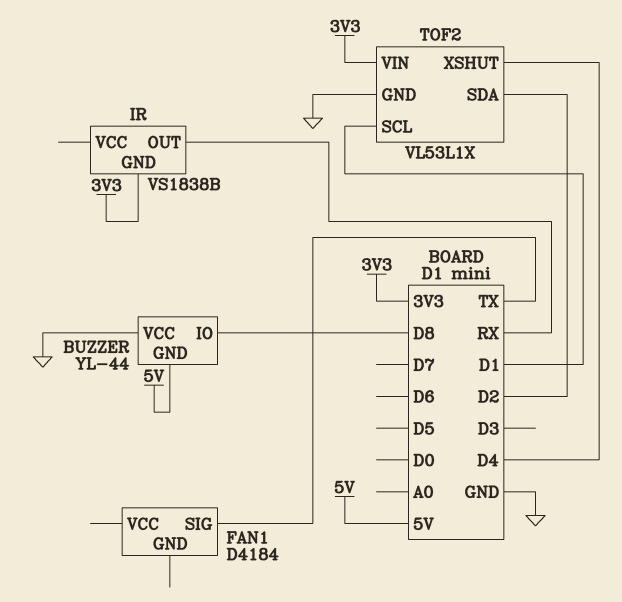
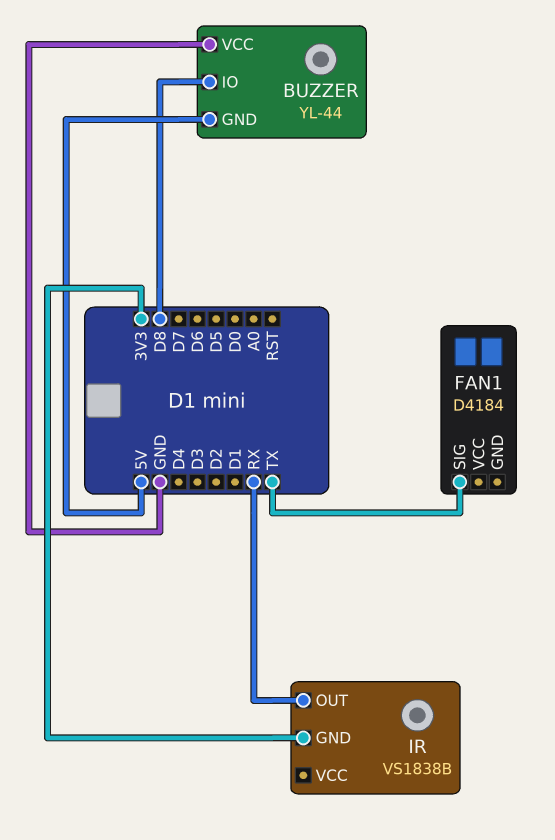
TOF2: VL53L1X -> none
TOF2 pin GND: GND -> none
TOF2 pin SCL: D1 -> none
TOF2 pin SDA: D2 -> none
TOF2 pin VIN: 3V3 -> none
TOF2 pin XSHUT: D4 -> none

